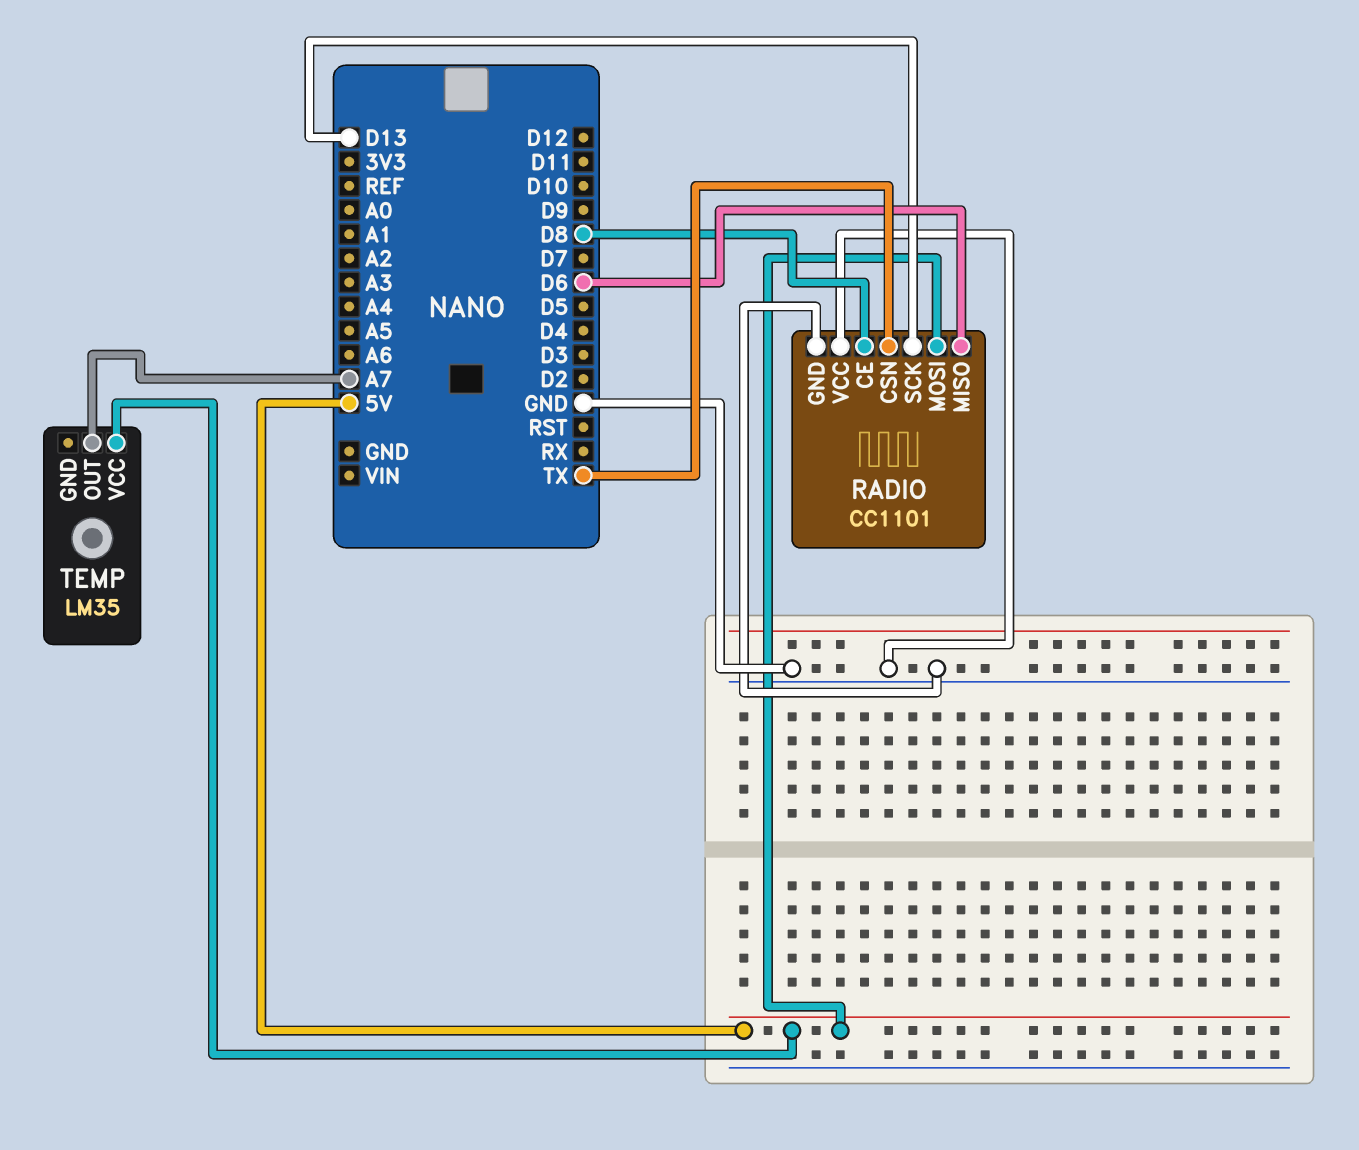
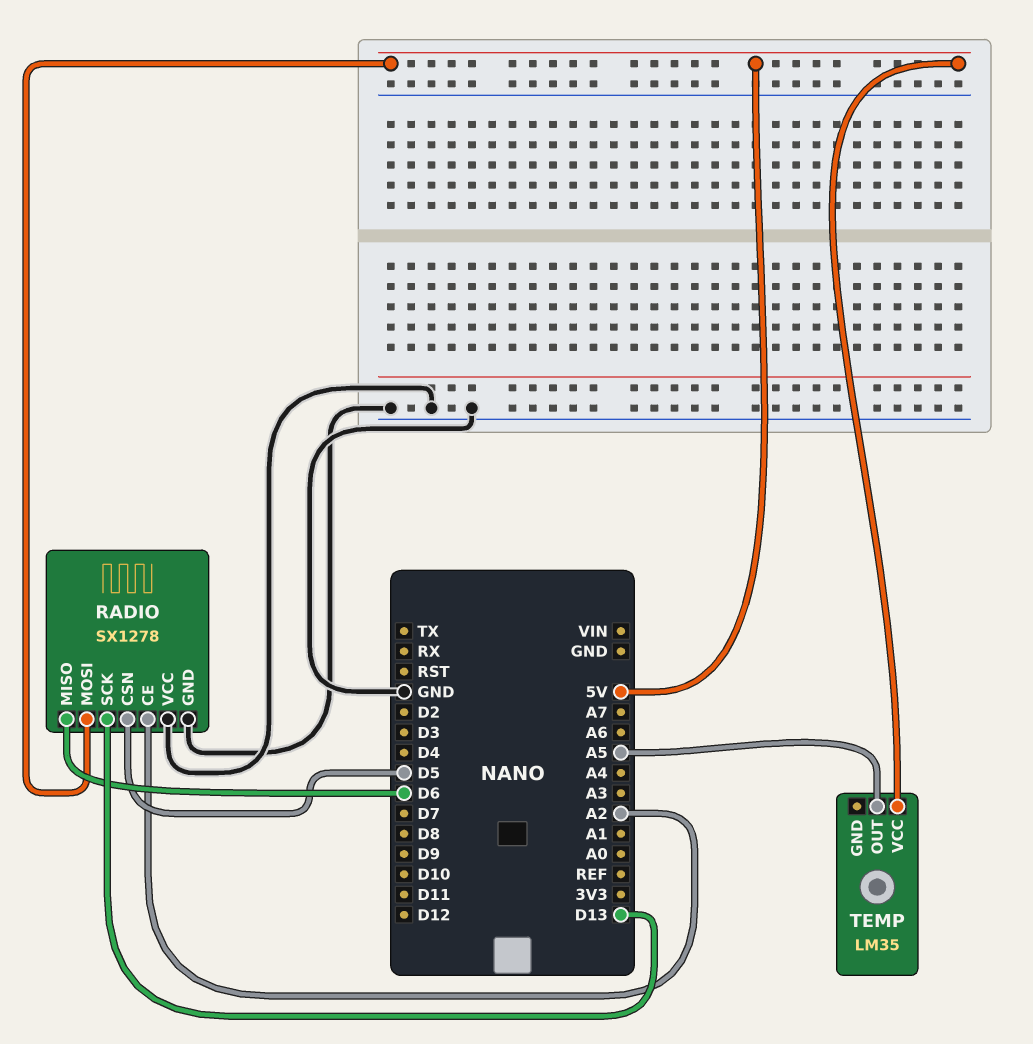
RADIO: CC1101 -> SX1278
RADIO pin CE: D8 -> A2
RADIO pin CSN: TX -> D5
TEMP pin OUT: A7 -> A5

